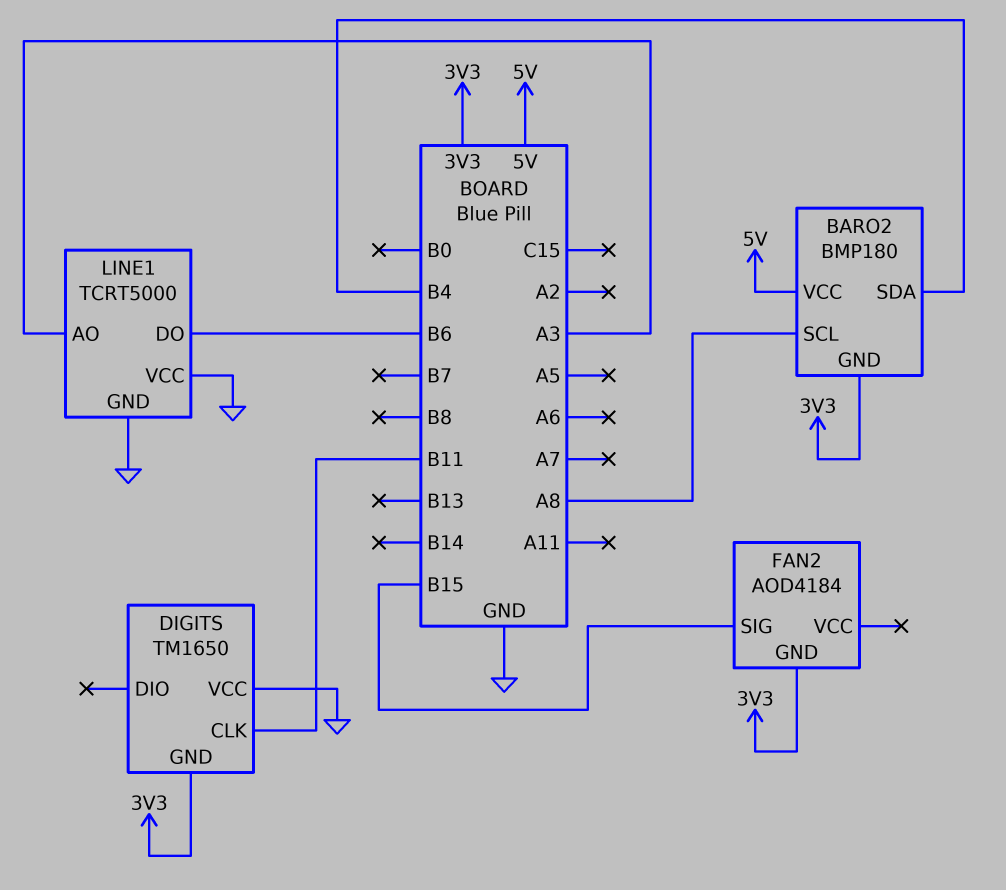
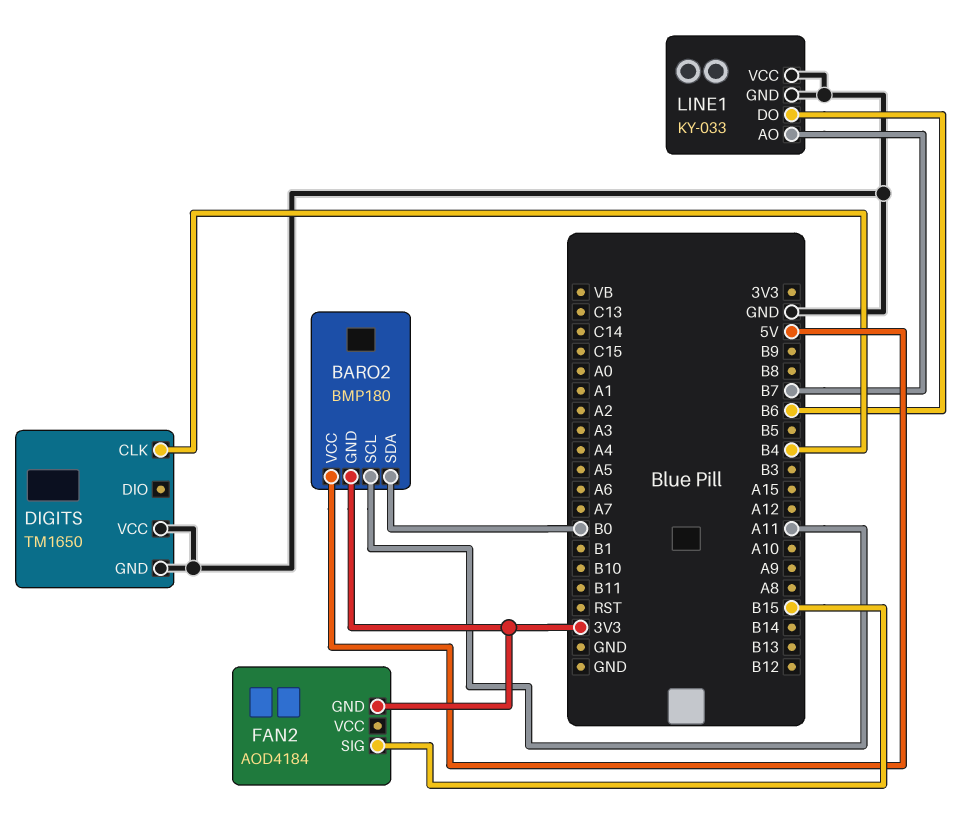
BARO2 pin SCL: A8 -> A11
BARO2 pin SDA: B4 -> B0
DIGITS pin CLK: B11 -> B4
DIGITS pin GND: 3V3 -> GND
LINE1: TCRT5000 -> KY-033
LINE1 pin AO: A3 -> B7

